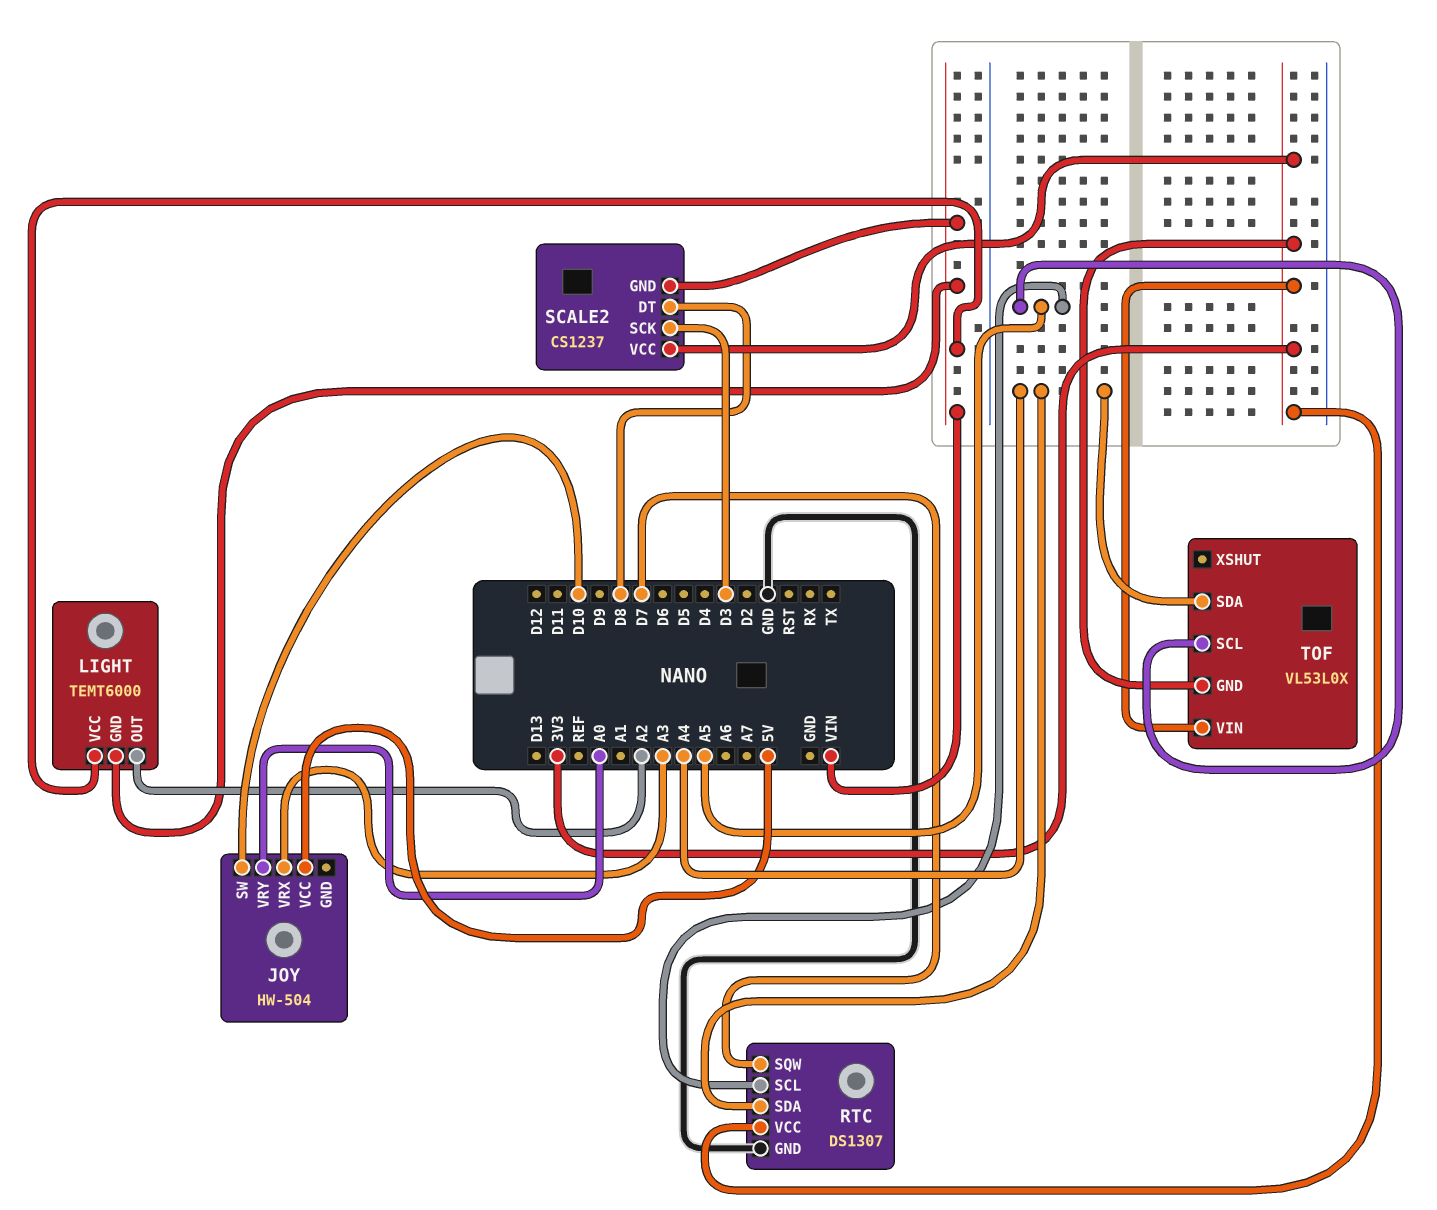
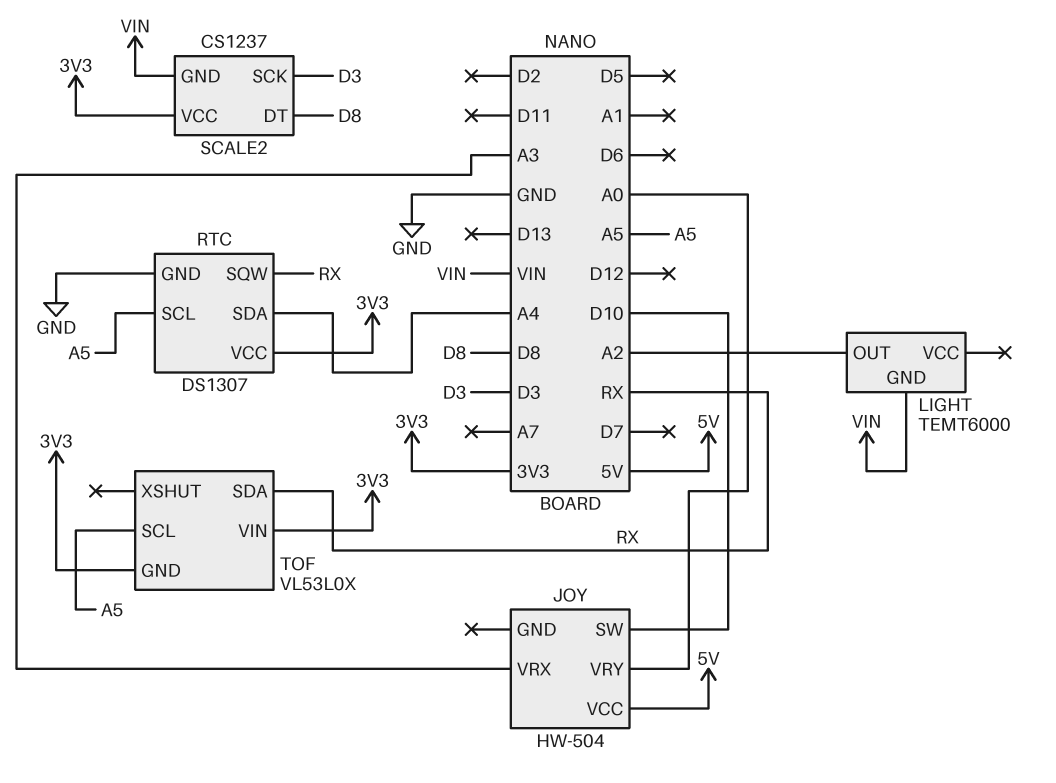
LIGHT pin VCC: VIN -> none
RTC pin SQW: D7 -> RX
TOF pin SDA: A4 -> RX

